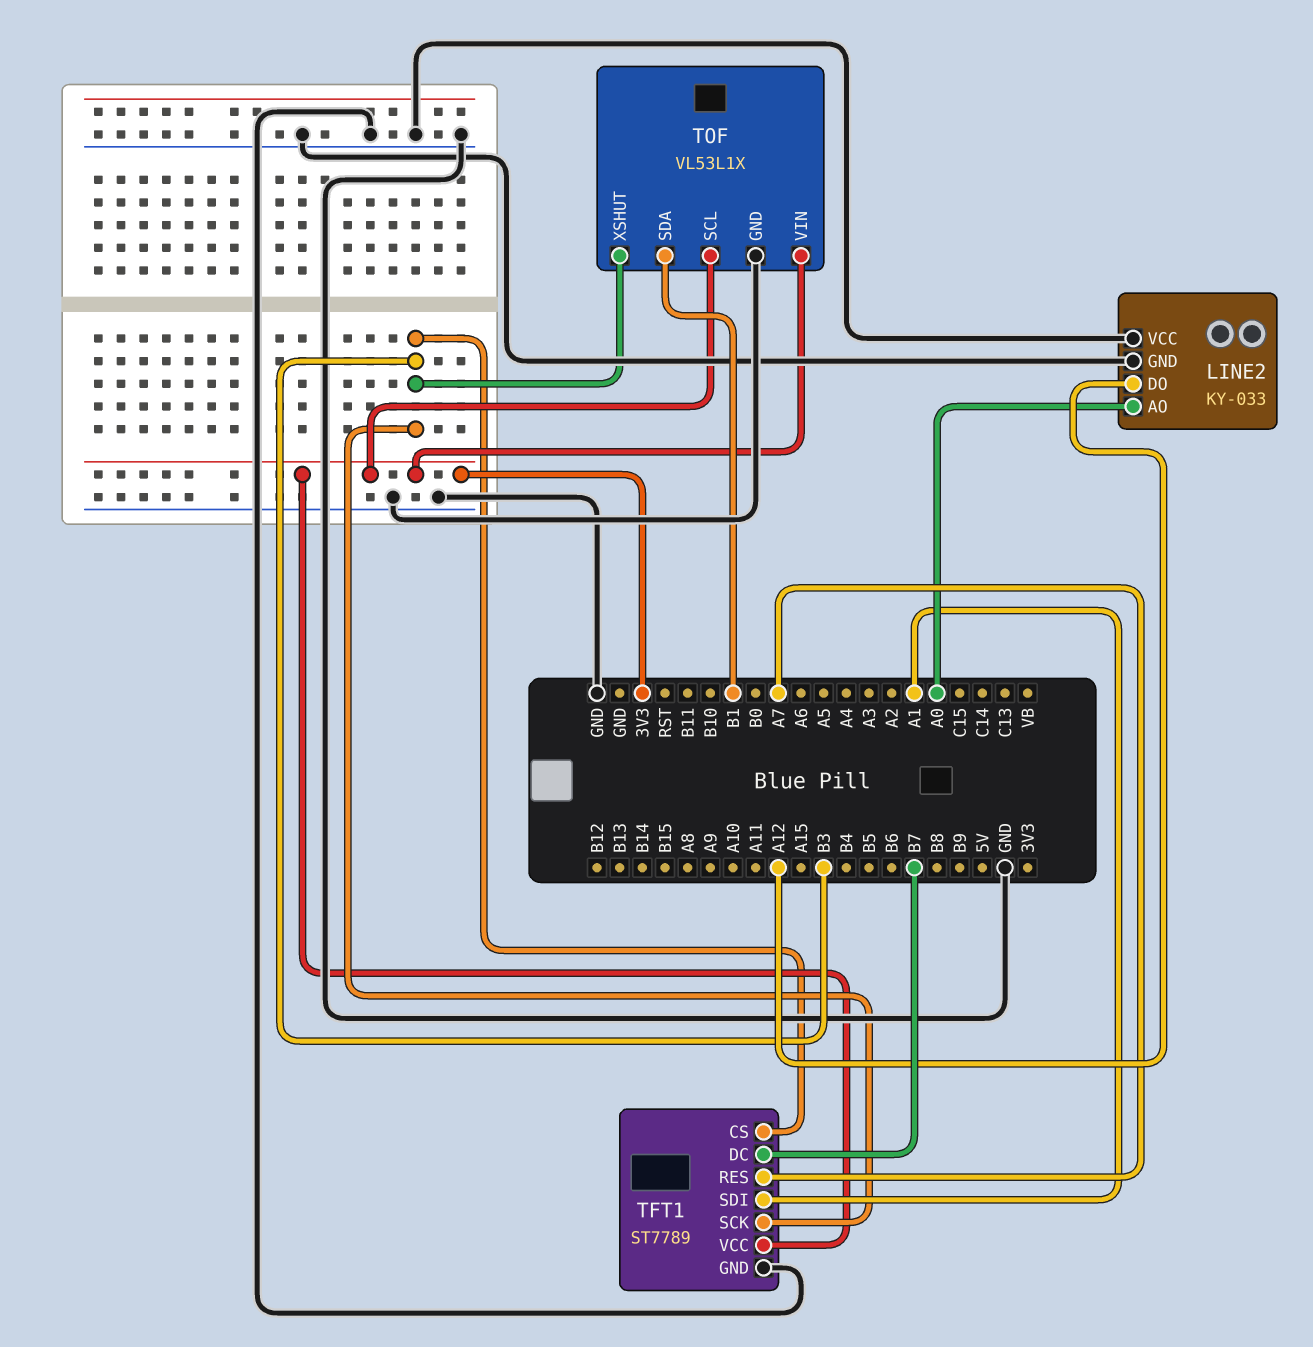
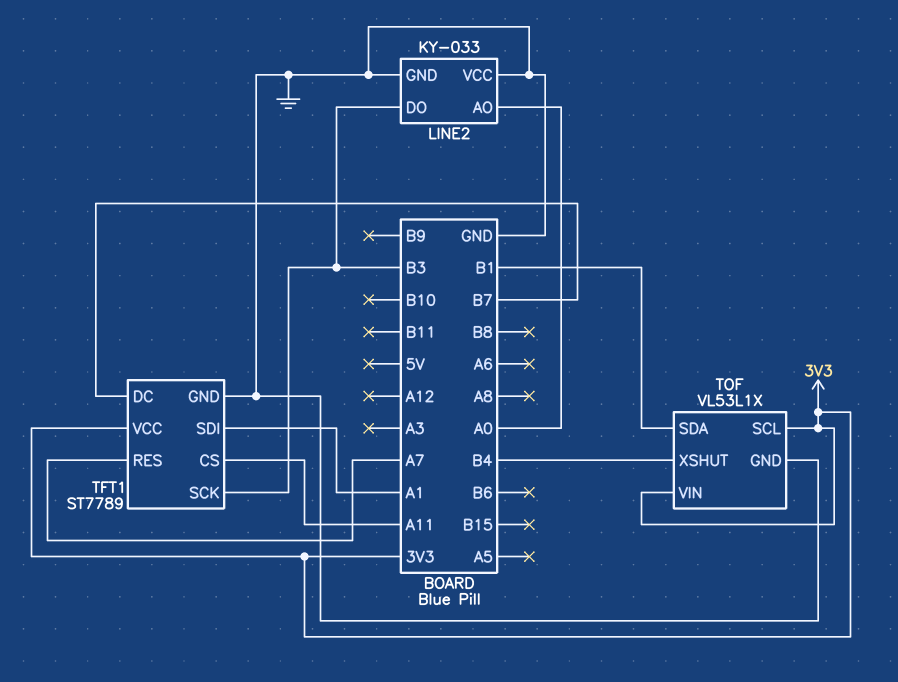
LINE2 pin DO: A12 -> B3
TFT1 pin CS: B3 -> A11
TOF pin XSHUT: B3 -> B4

